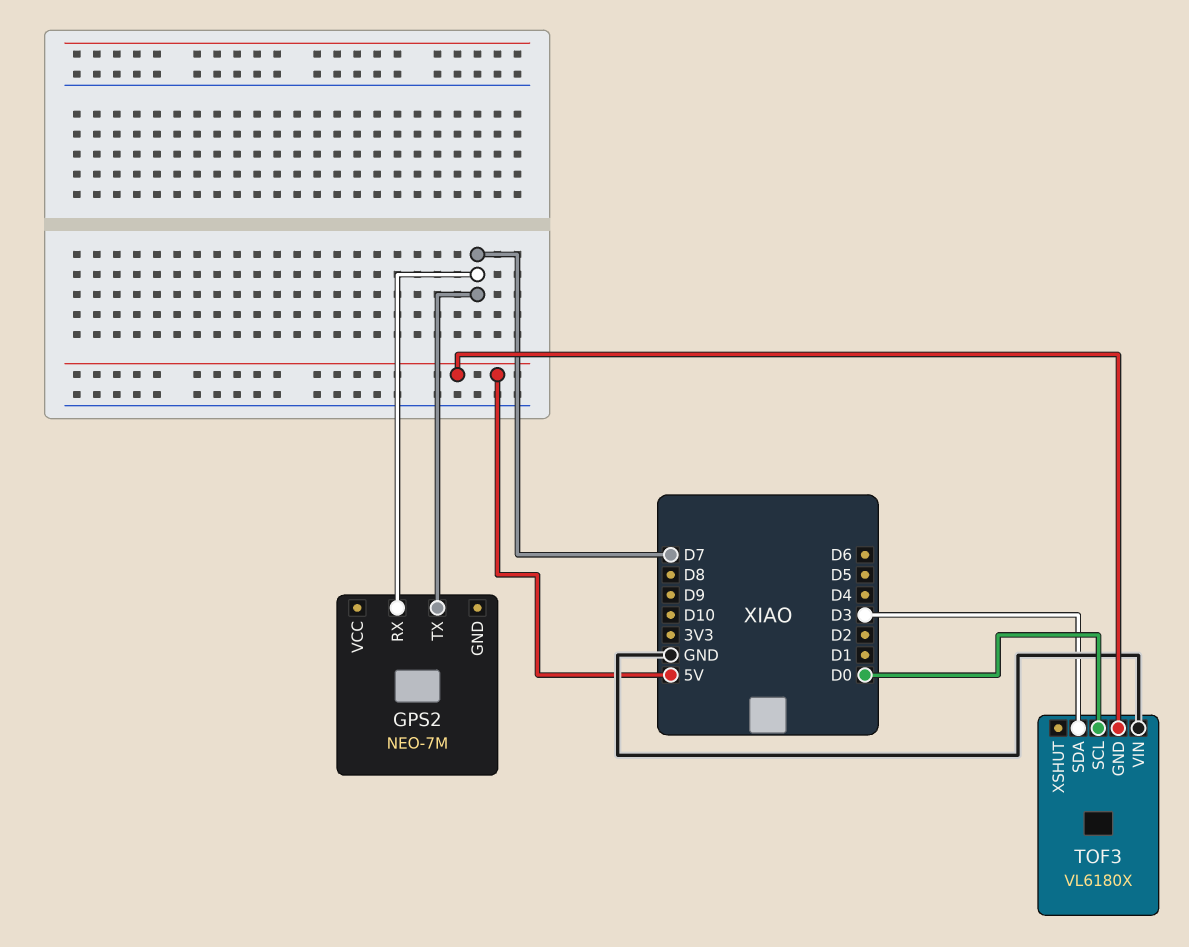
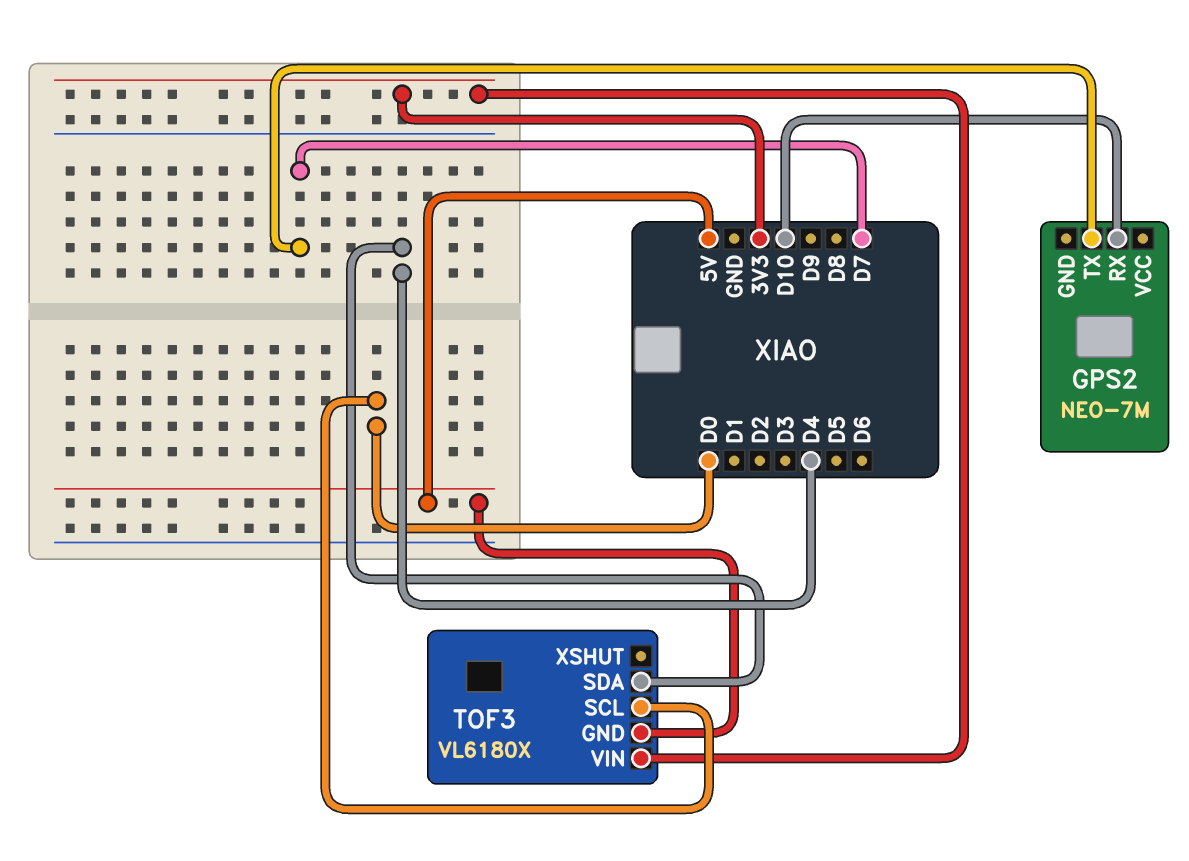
GPS2 pin RX: D7 -> D10
TOF3 pin SDA: D3 -> D4
TOF3 pin VIN: GND -> 3V3

